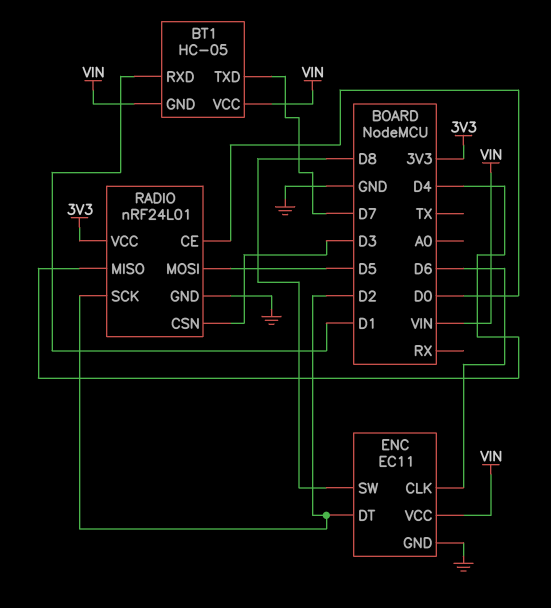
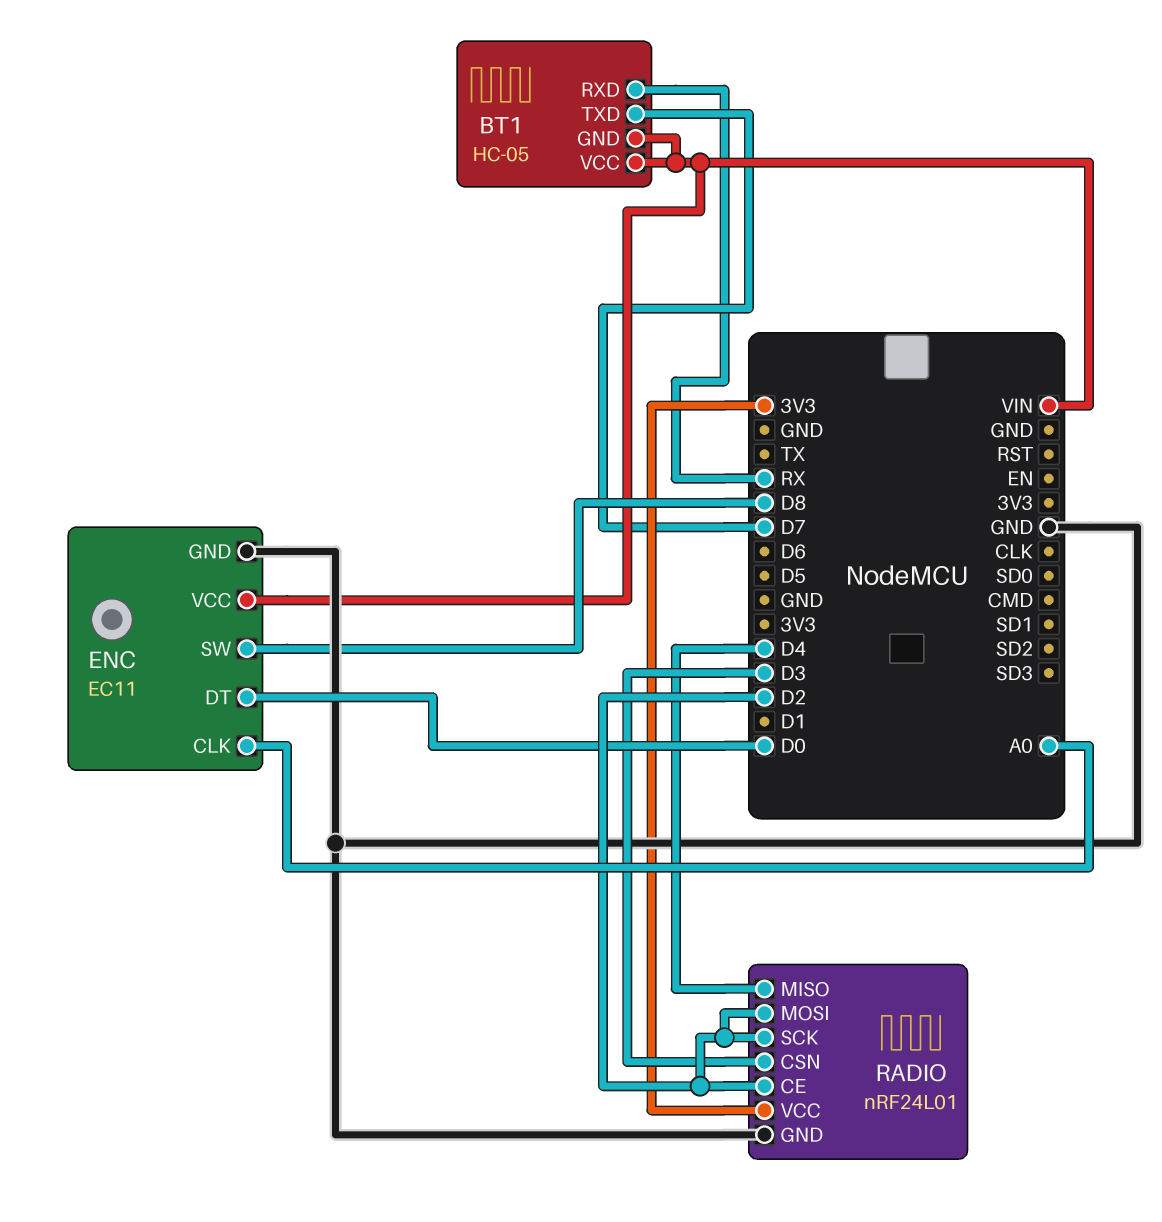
BT1 pin RXD: D1 -> RX
ENC pin CLK: D6 -> A0
ENC pin DT: D2 -> D0
RADIO pin CE: D0 -> D2
RADIO pin MOSI: D5 -> D2

